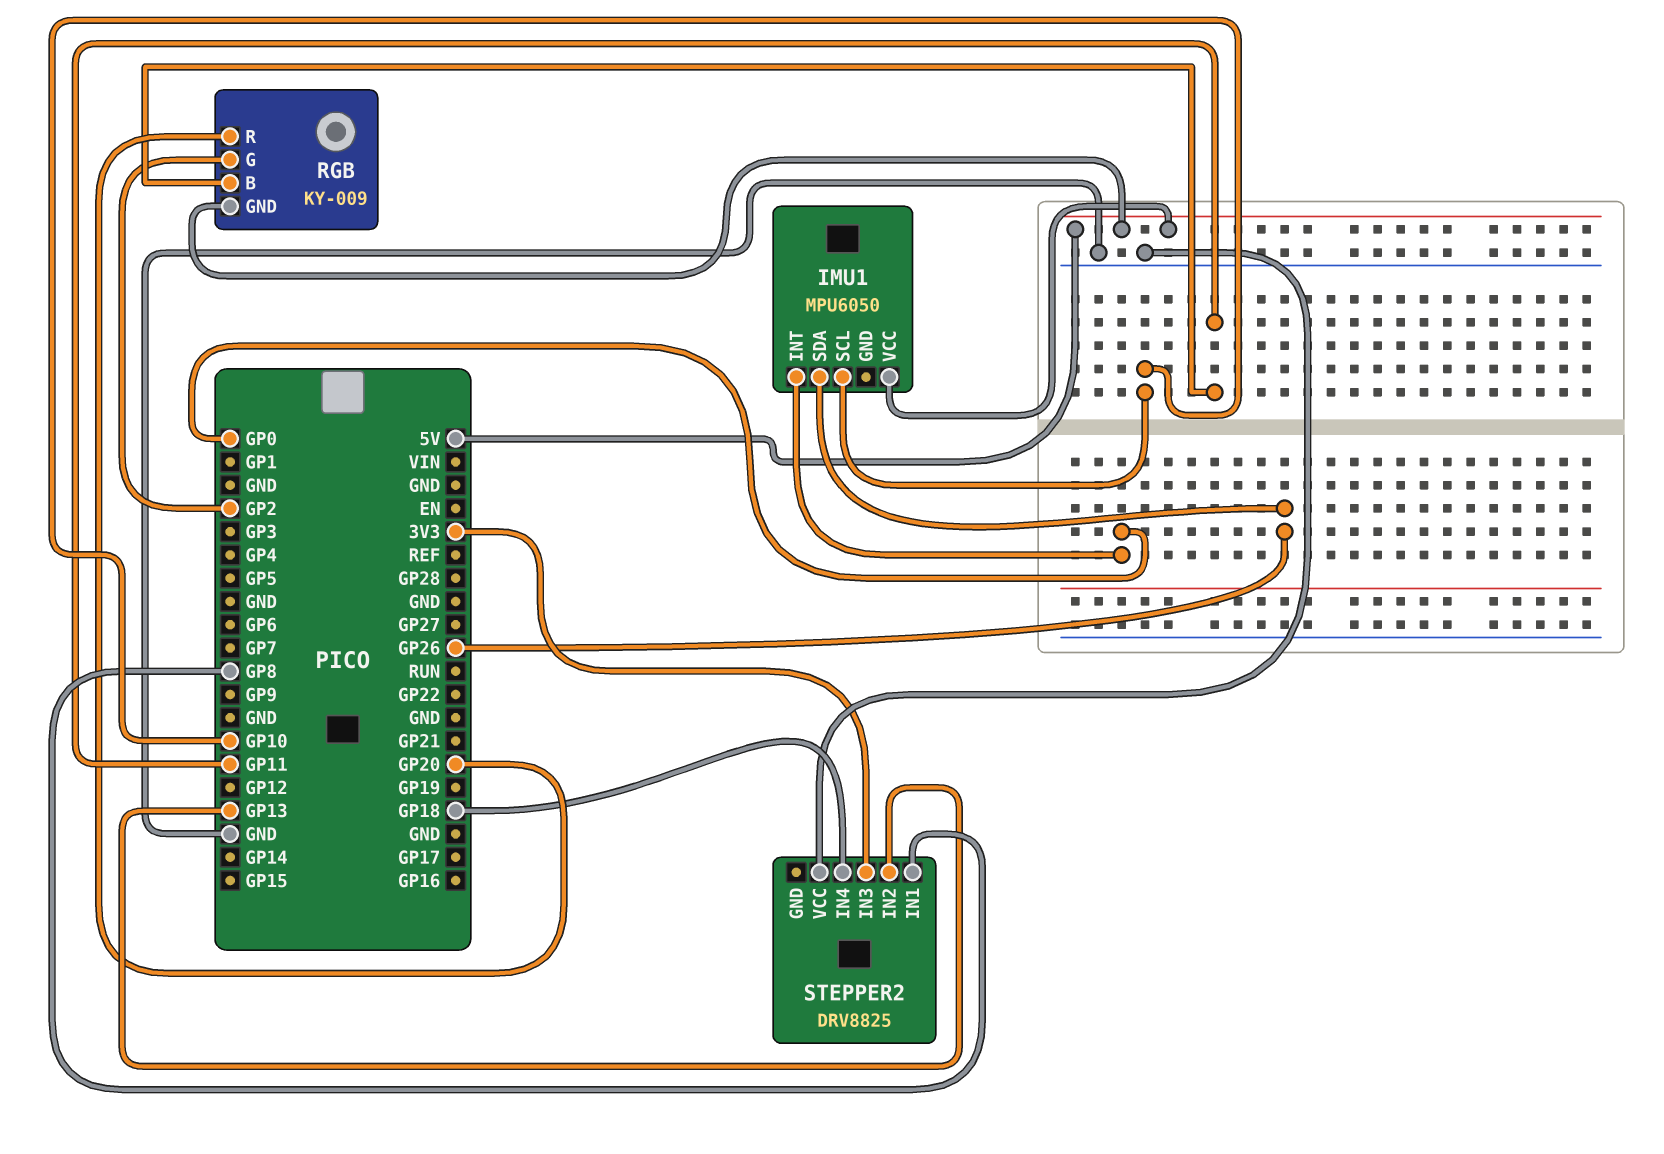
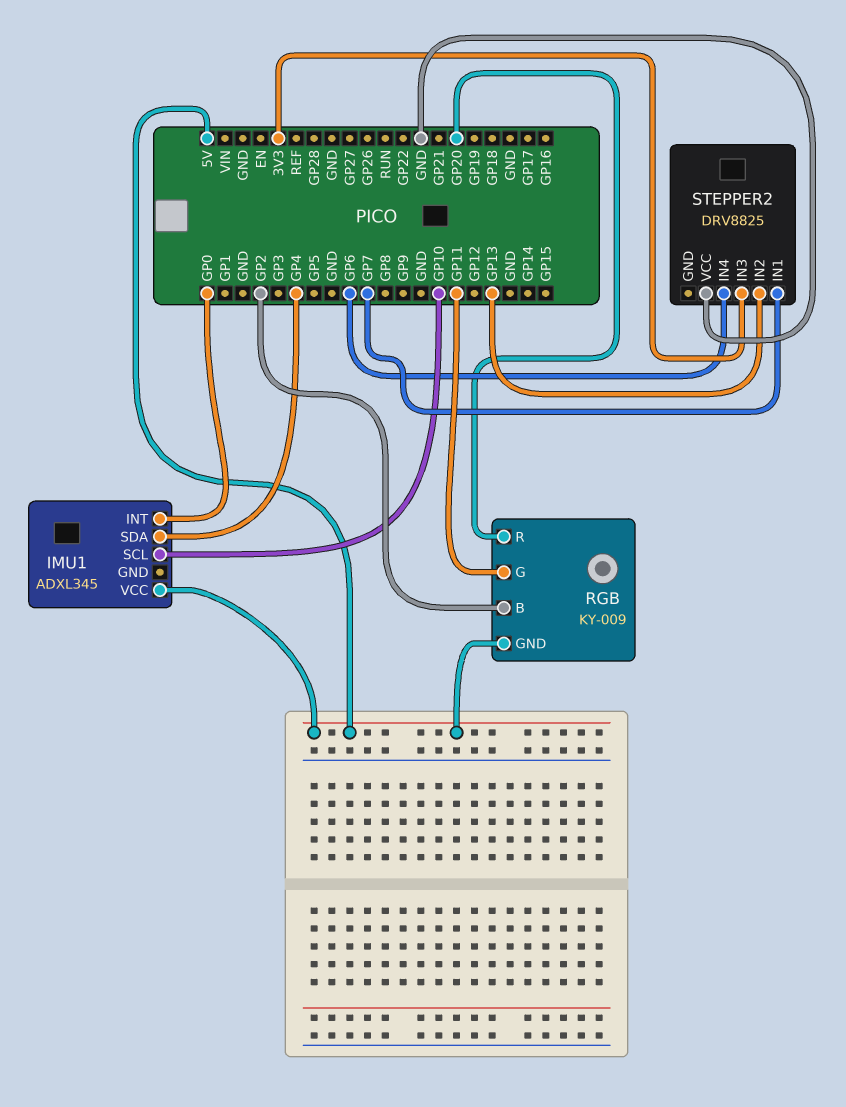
IMU1: MPU6050 -> ADXL345
IMU1 pin SDA: GP26 -> GP4
RGB pin B: GP11 -> GP2
RGB pin G: GP2 -> GP11
STEPPER2 pin IN1: GP8 -> GP7
STEPPER2 pin IN4: GP18 -> GP6

